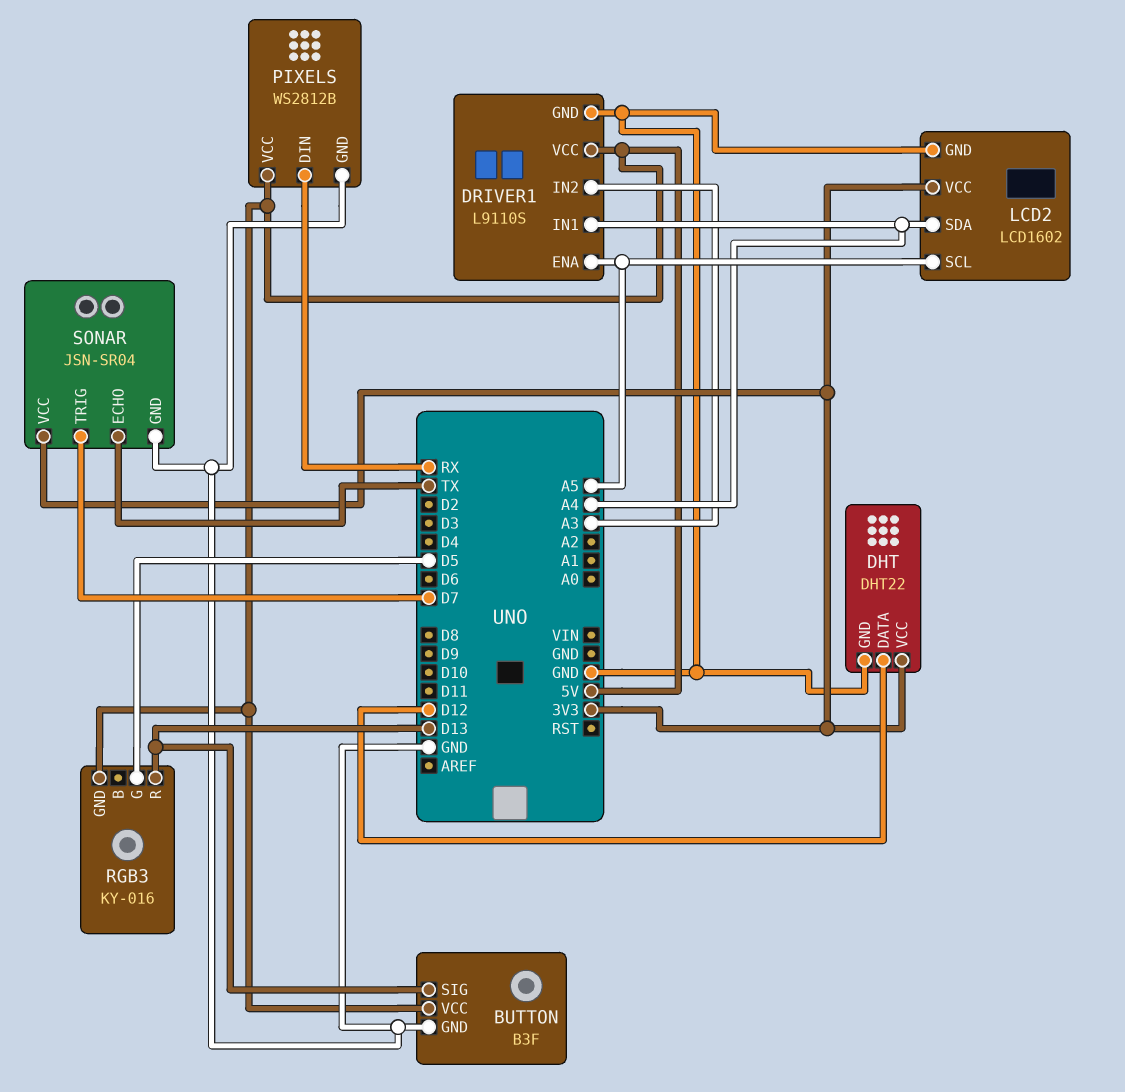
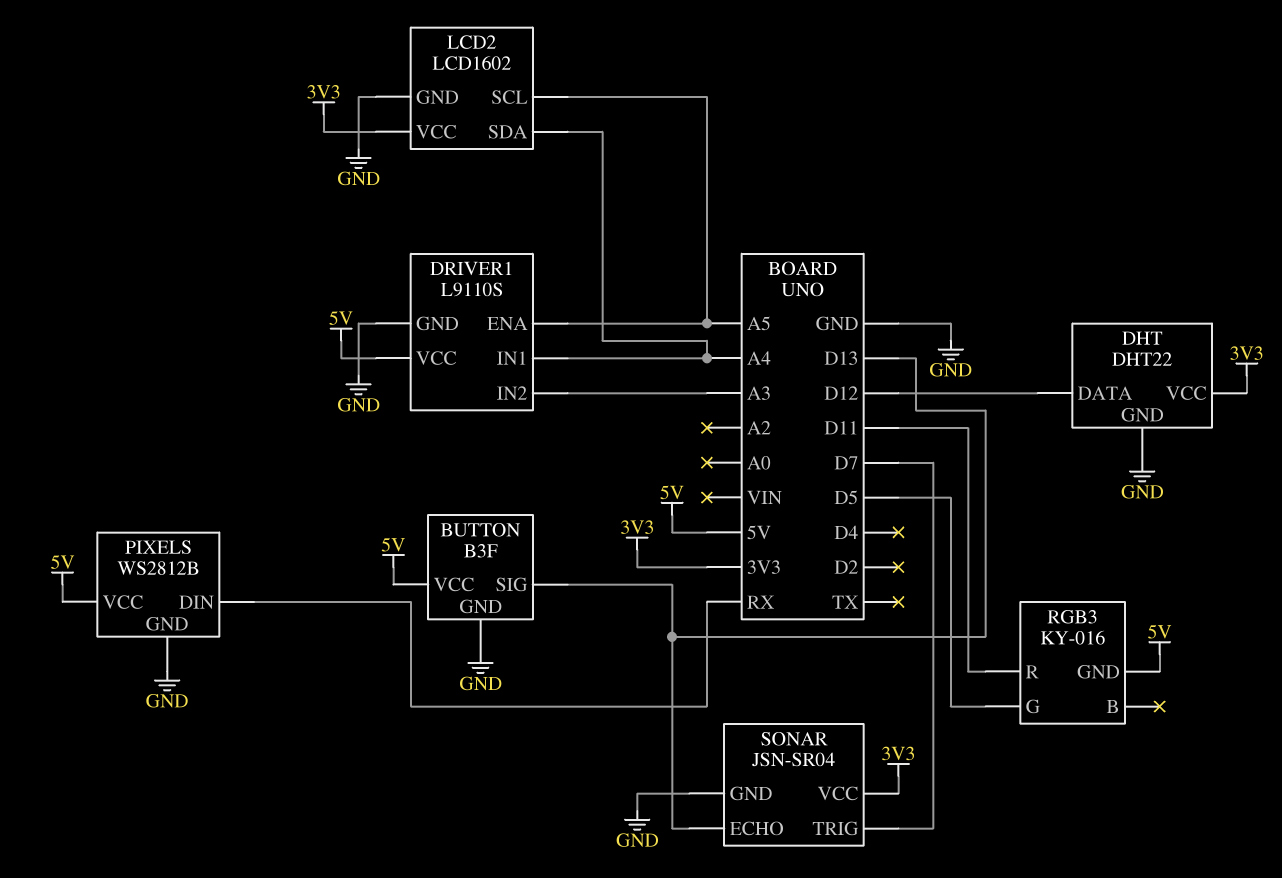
RGB3 pin R: D13 -> D11
SONAR pin ECHO: TX -> D13

